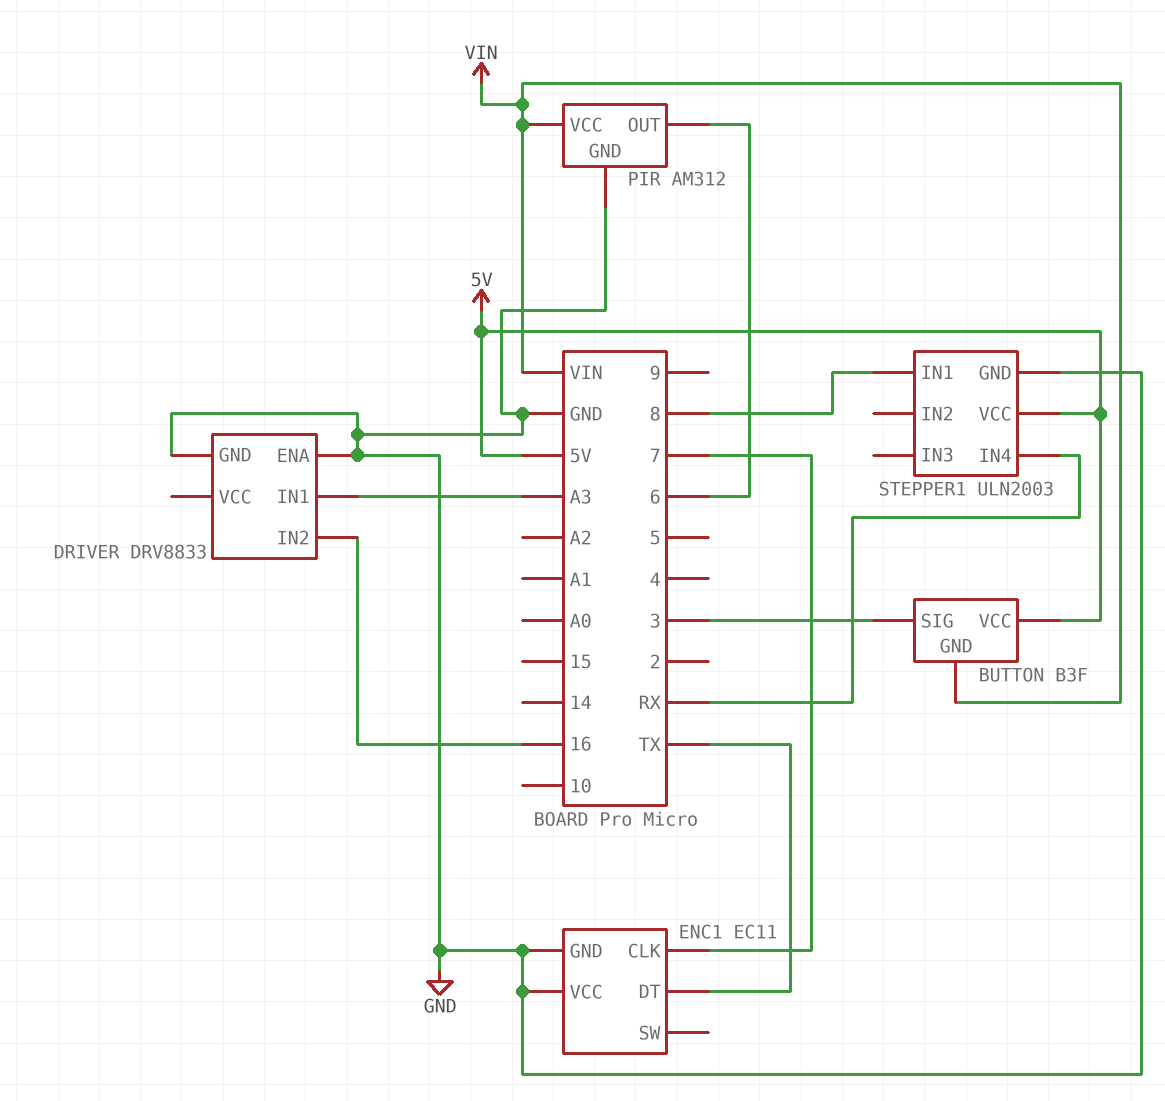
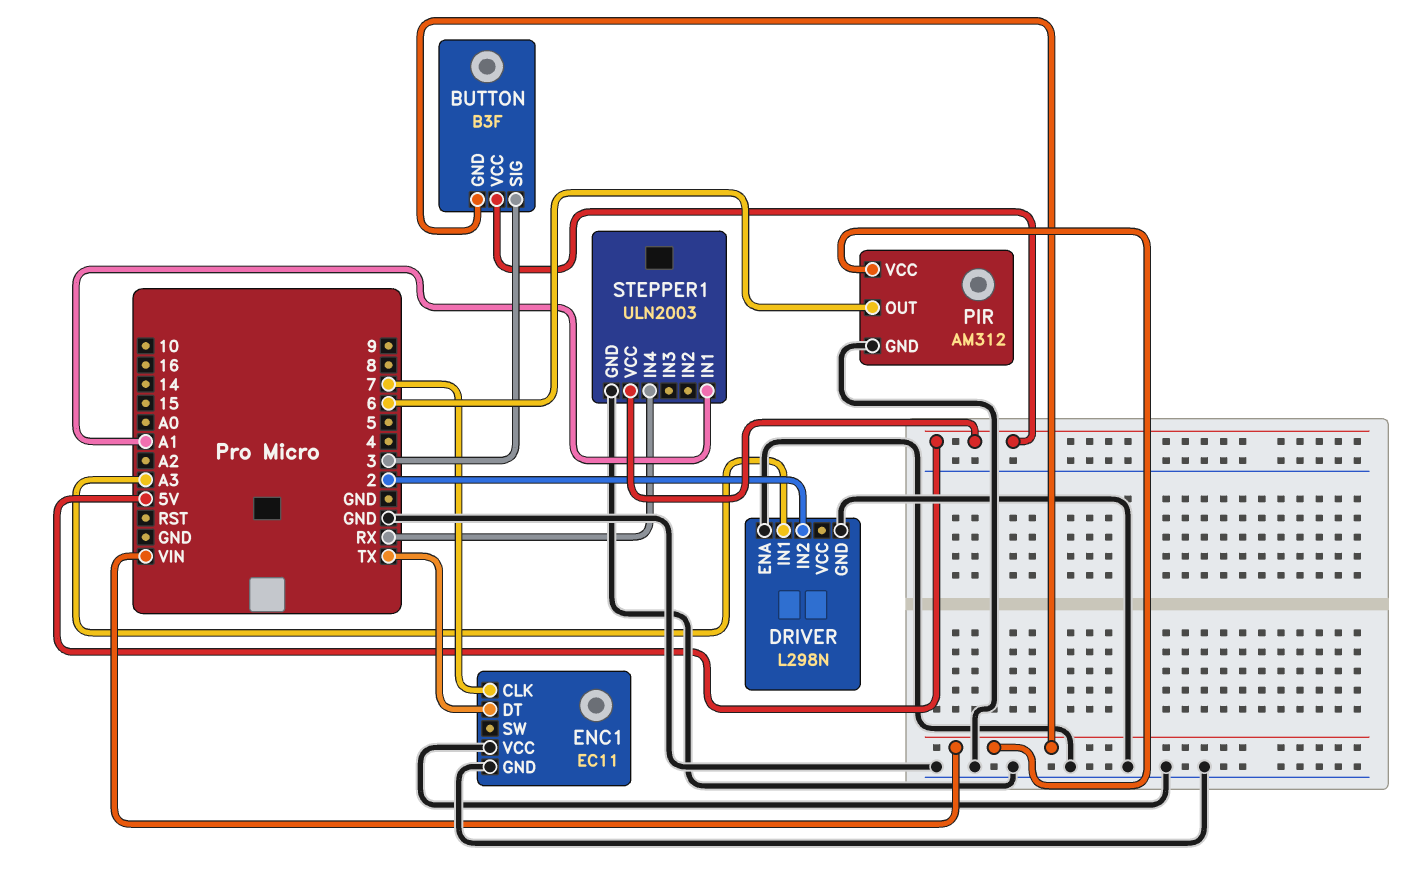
DRIVER: DRV8833 -> L298N
DRIVER pin IN2: 16 -> 2
STEPPER1 pin IN1: 8 -> A1

